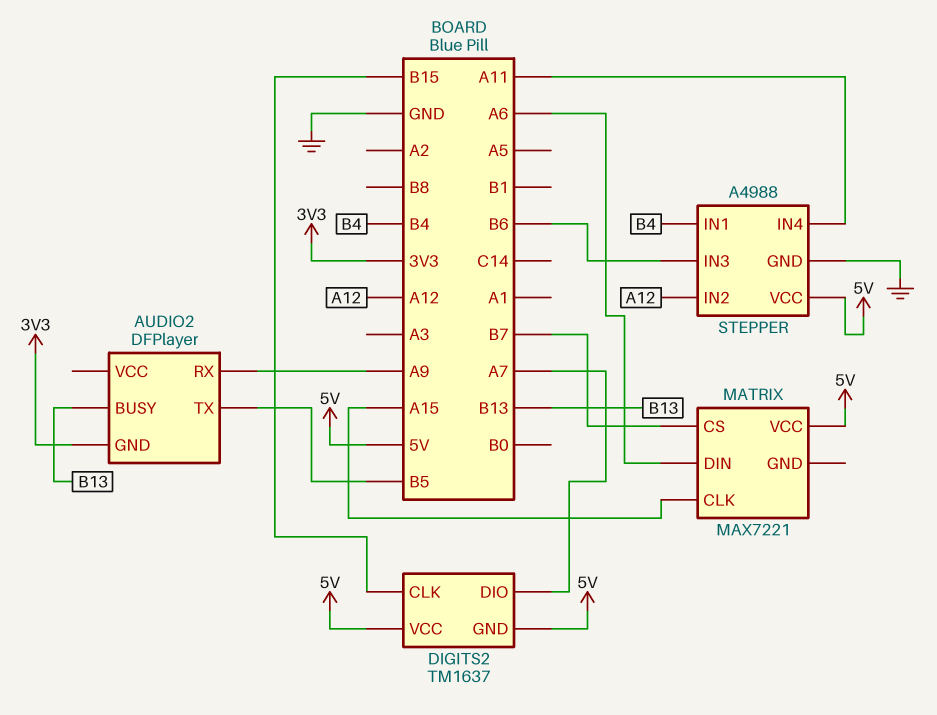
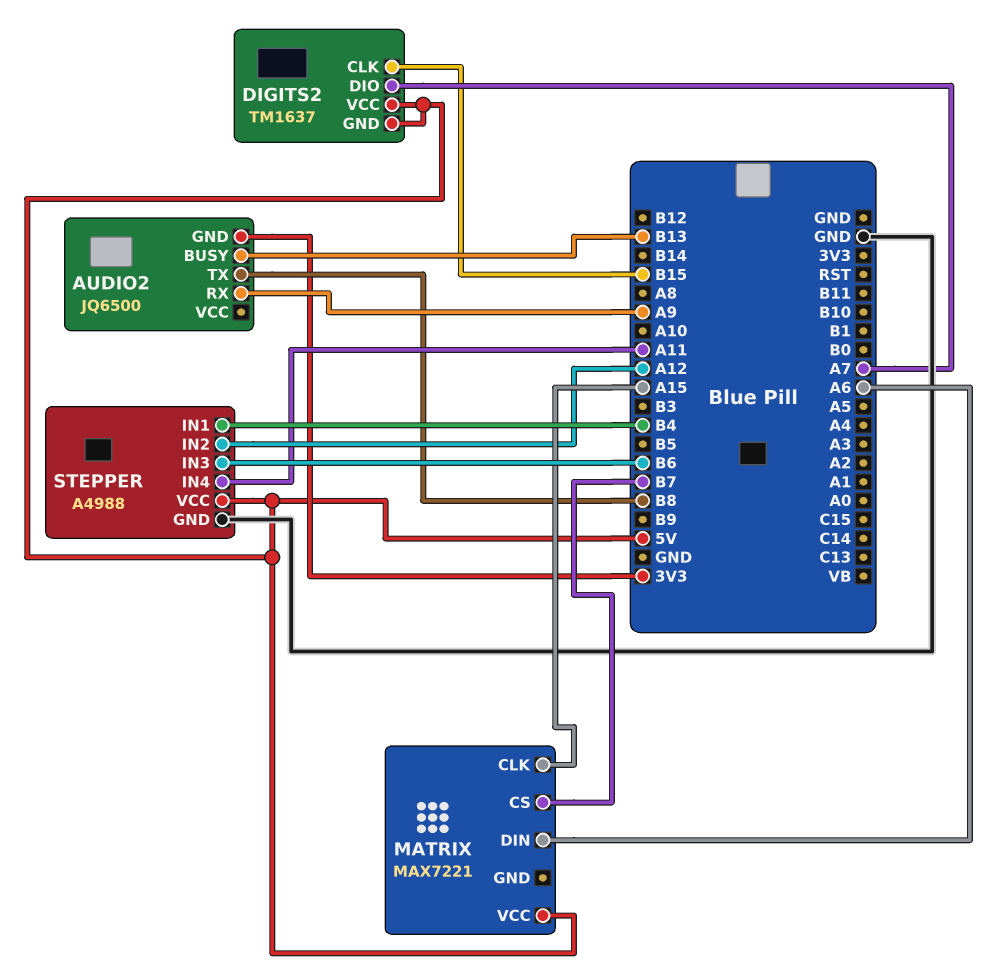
AUDIO2: DFPlayer -> JQ6500
AUDIO2 pin TX: B5 -> B8

